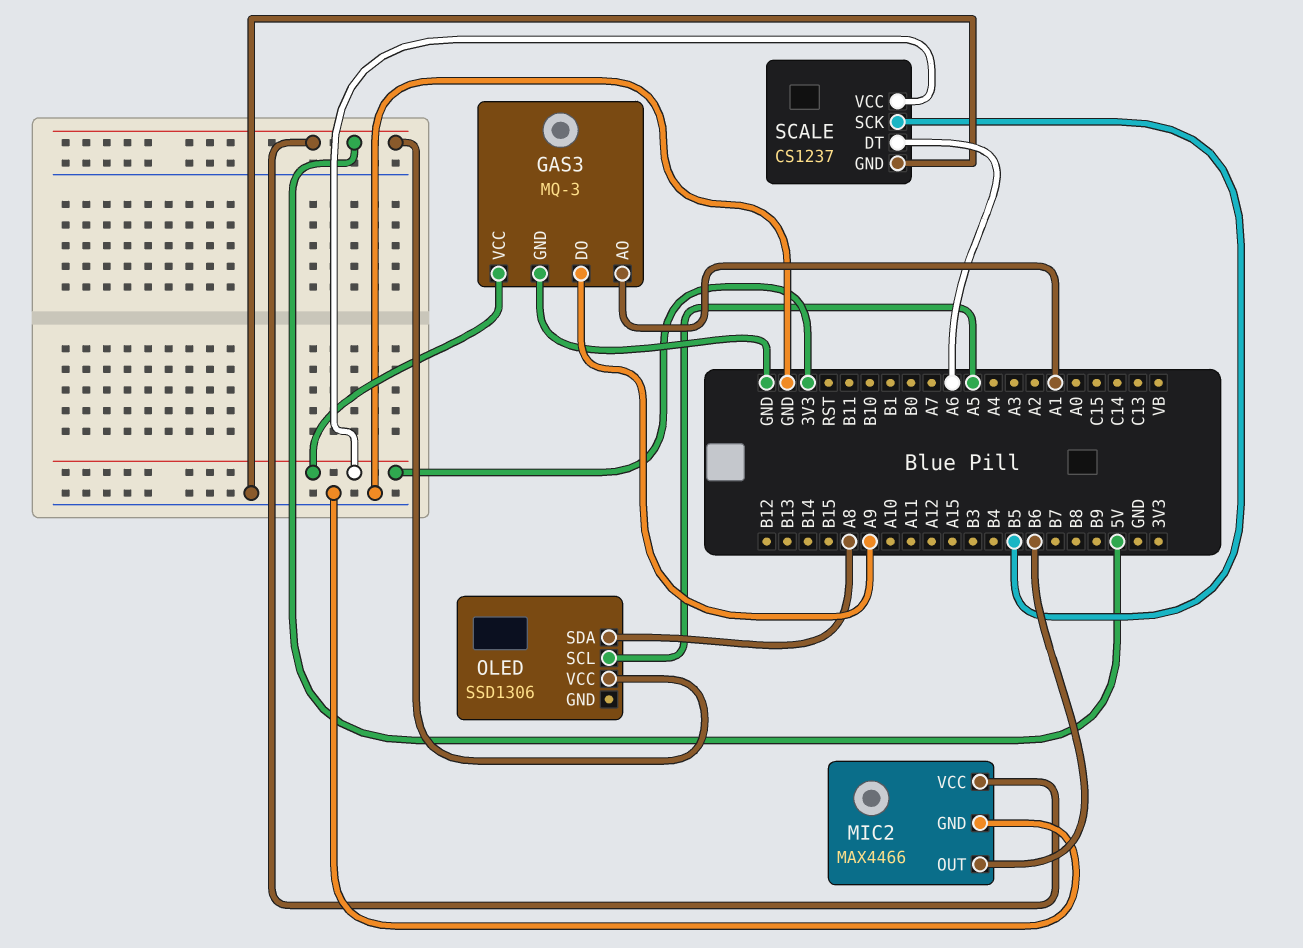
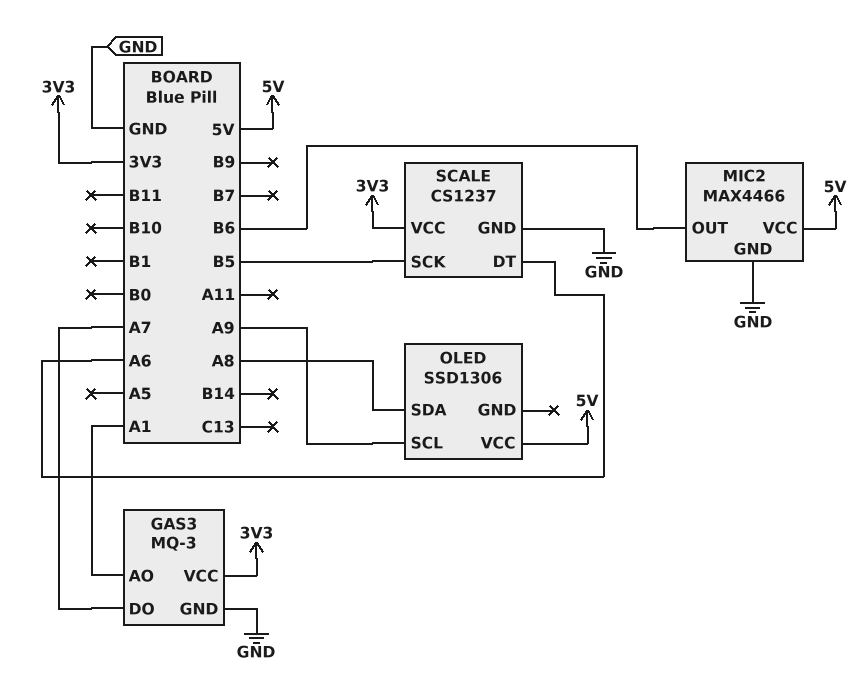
GAS3 pin DO: A9 -> A7
OLED pin SCL: A5 -> A9

